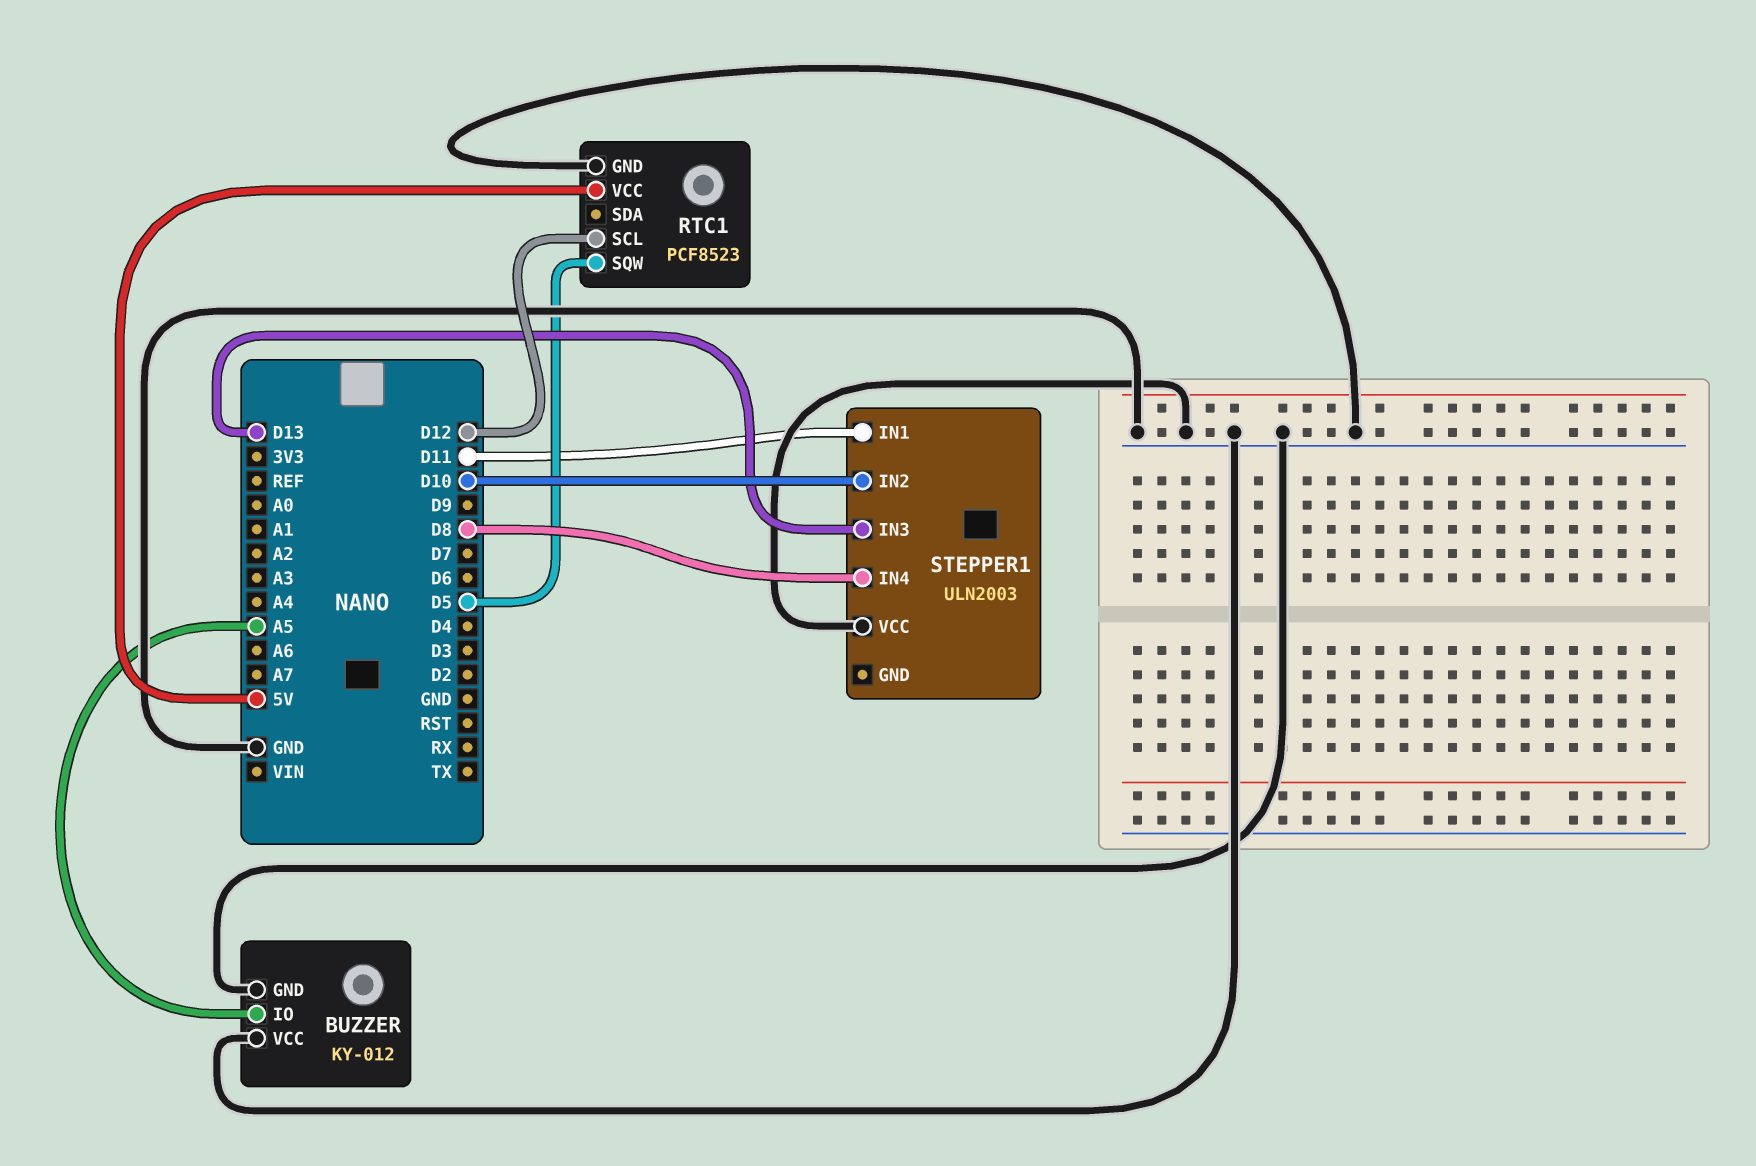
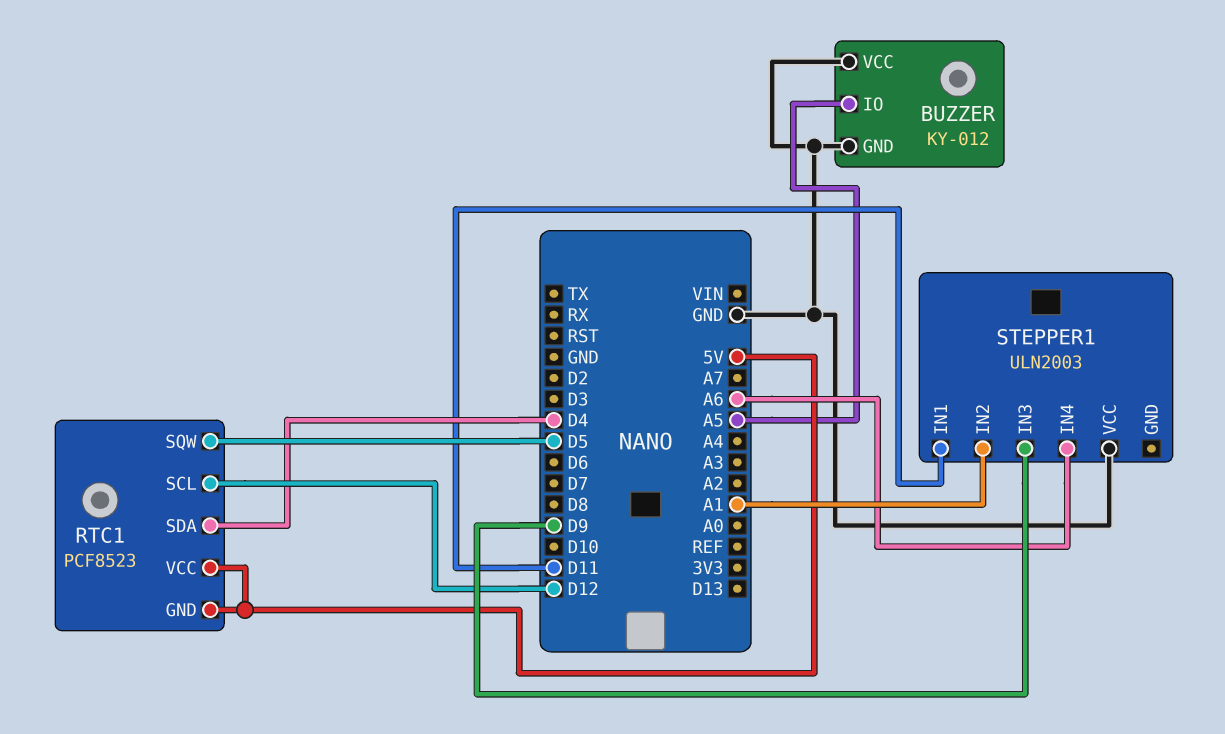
RTC1 pin GND: GND -> 5V
RTC1 pin SDA: none -> D4
STEPPER1 pin IN2: D10 -> A1
STEPPER1 pin IN3: D13 -> D9
STEPPER1 pin IN4: D8 -> A6

